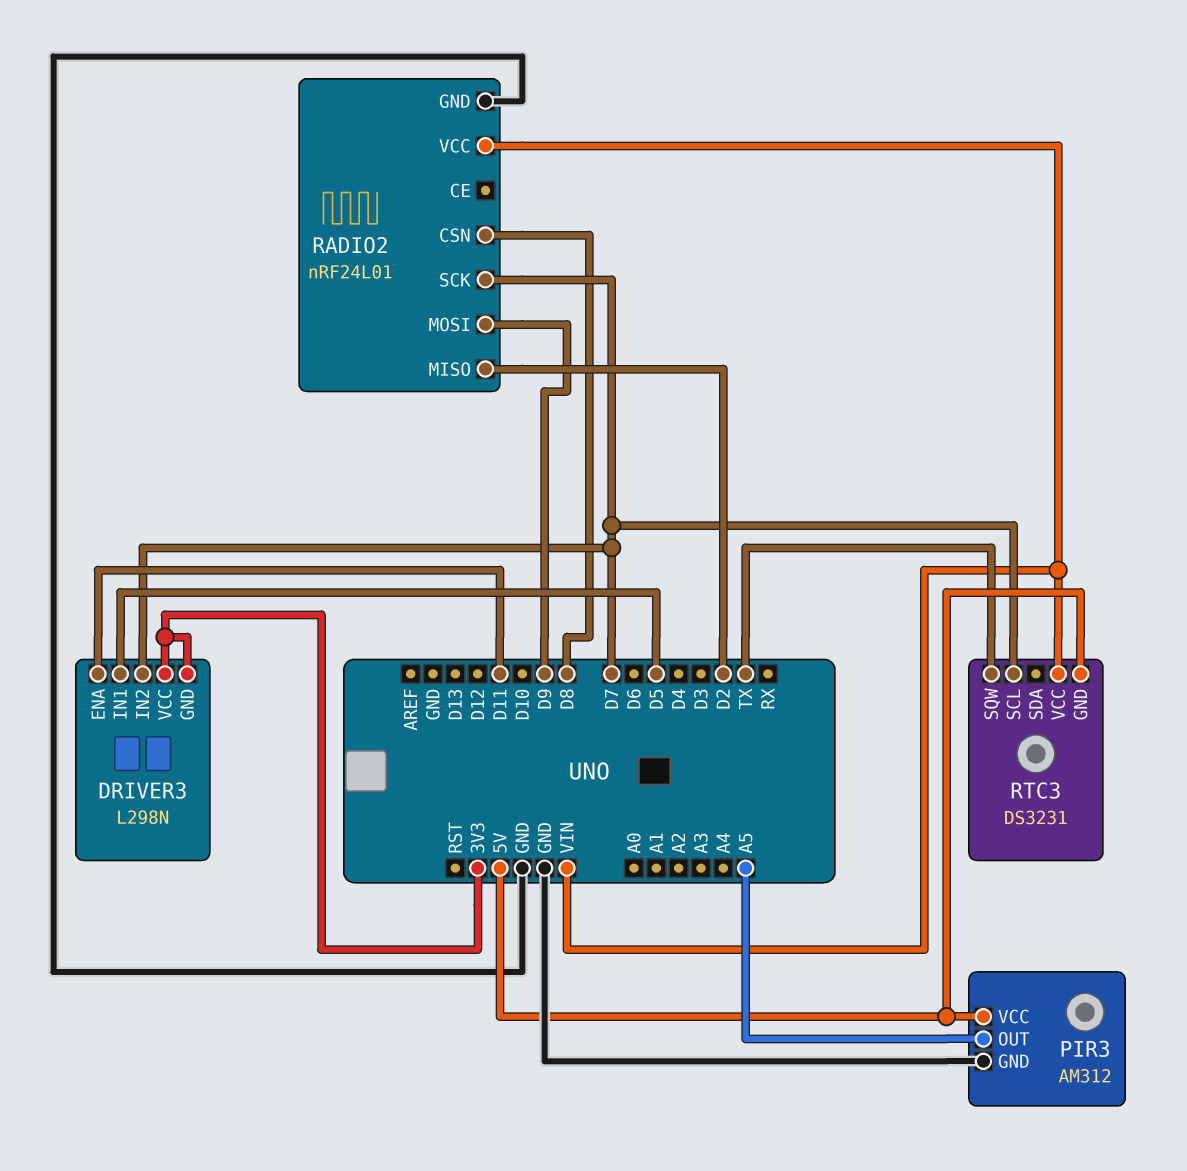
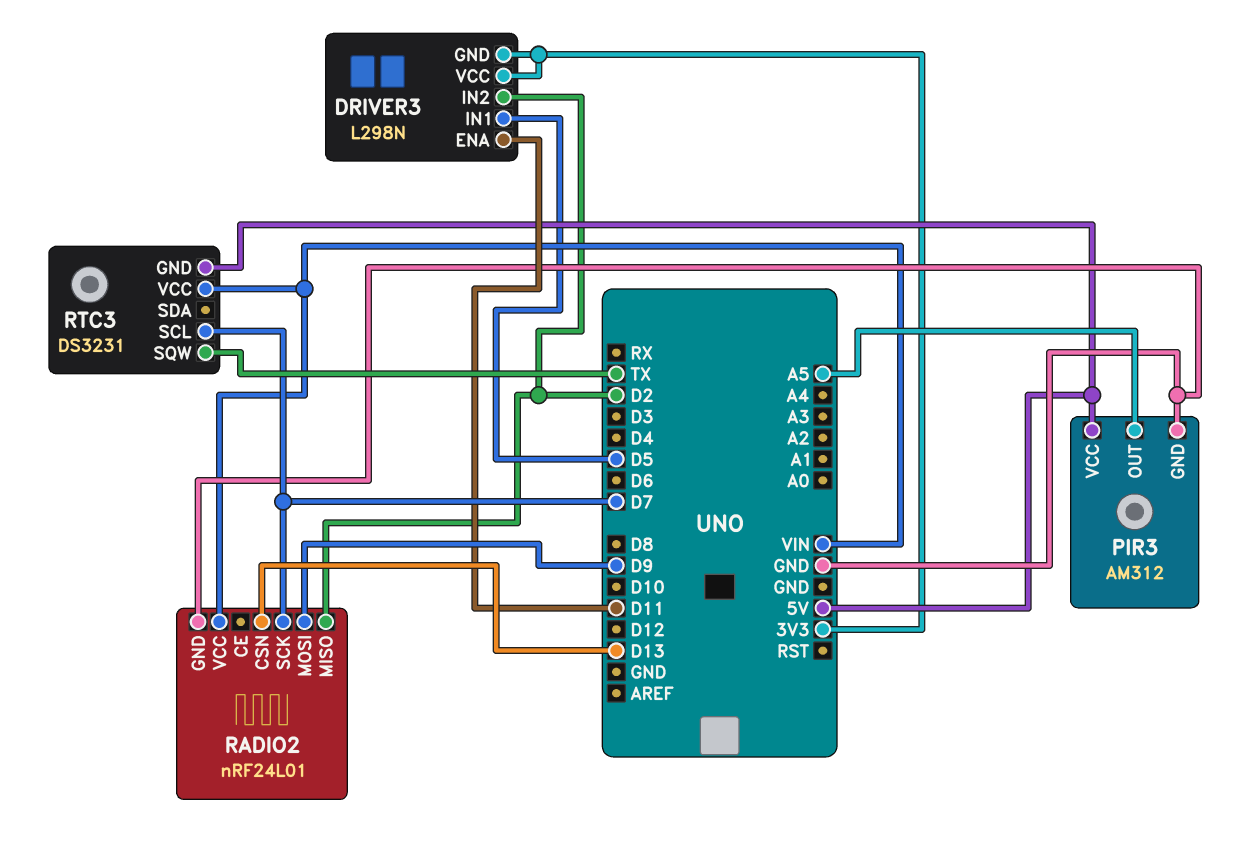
DRIVER3 pin IN2: D7 -> D2
RADIO2 pin CSN: D8 -> D13

